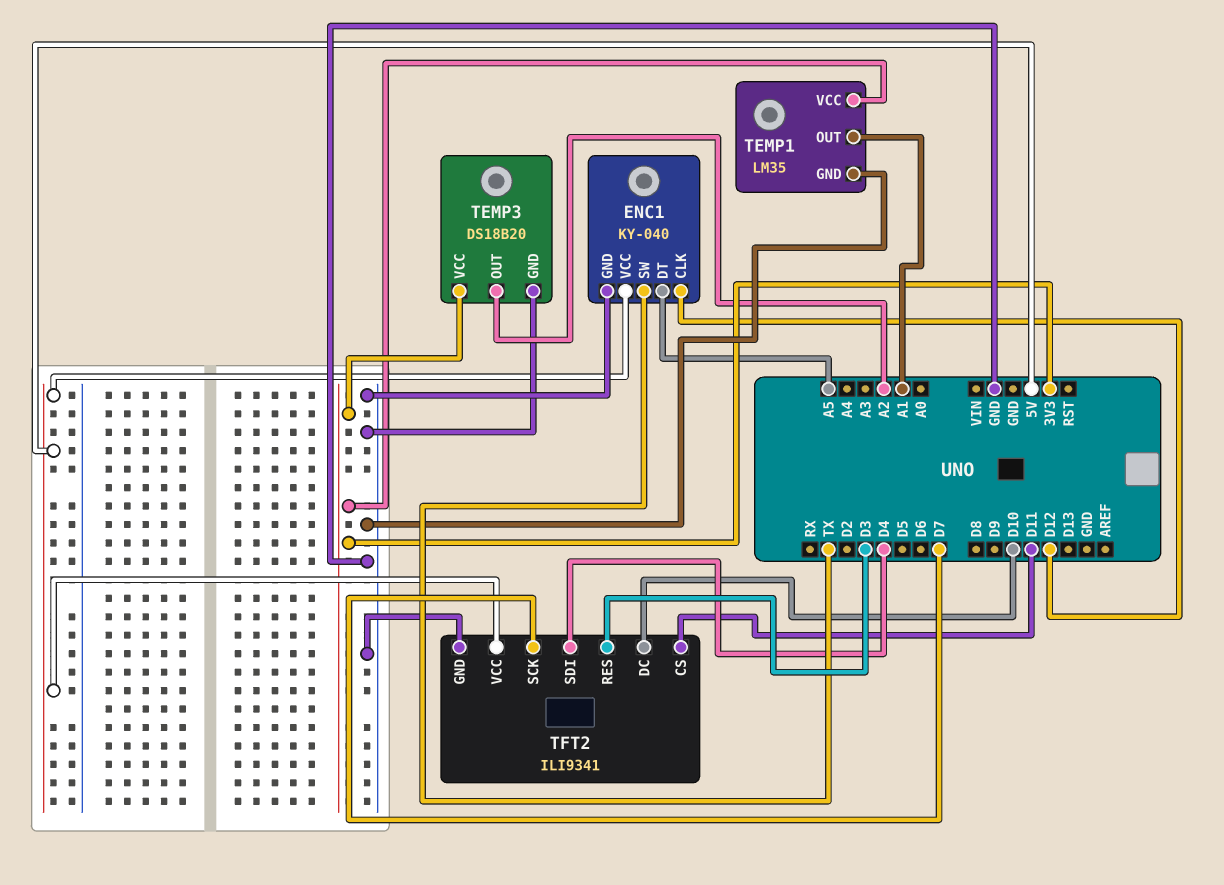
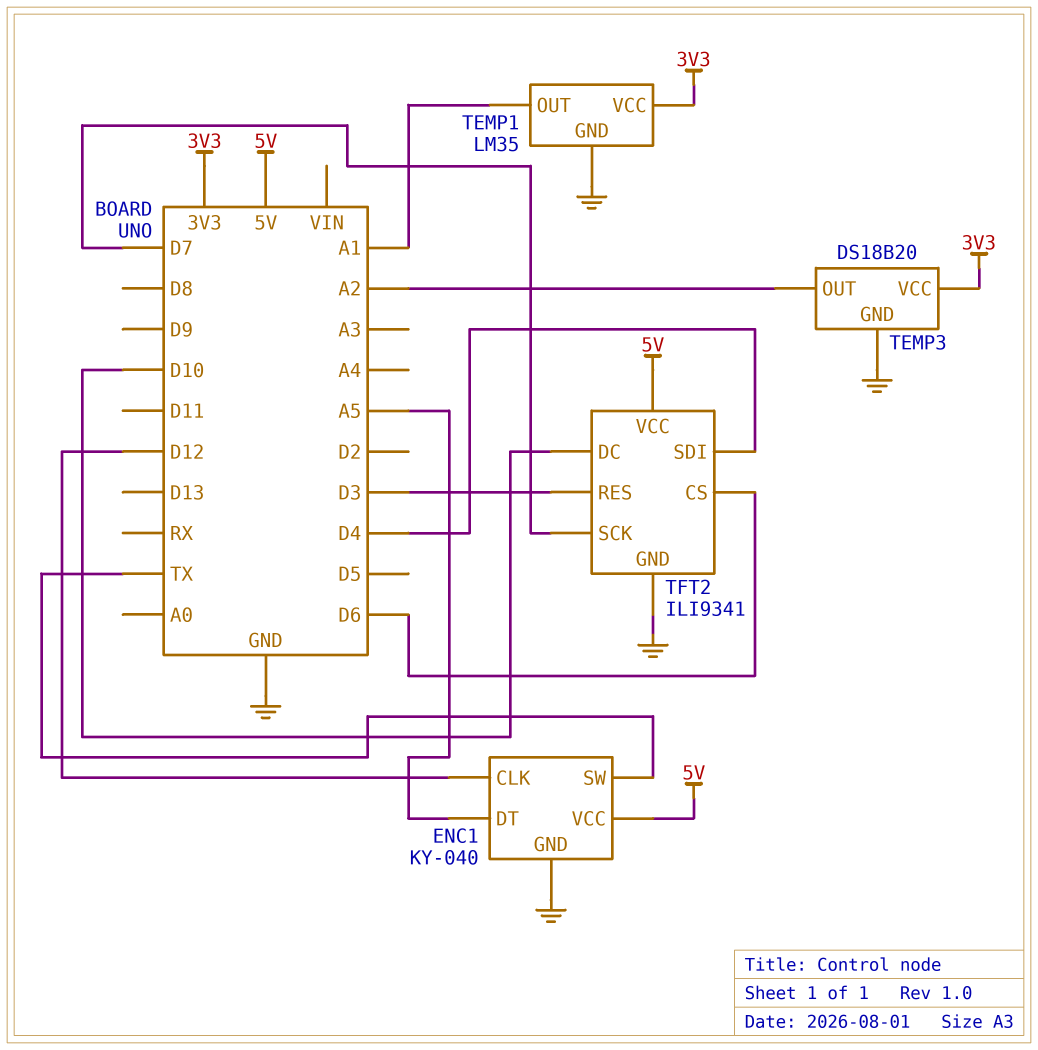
TFT2 pin CS: D11 -> D6

